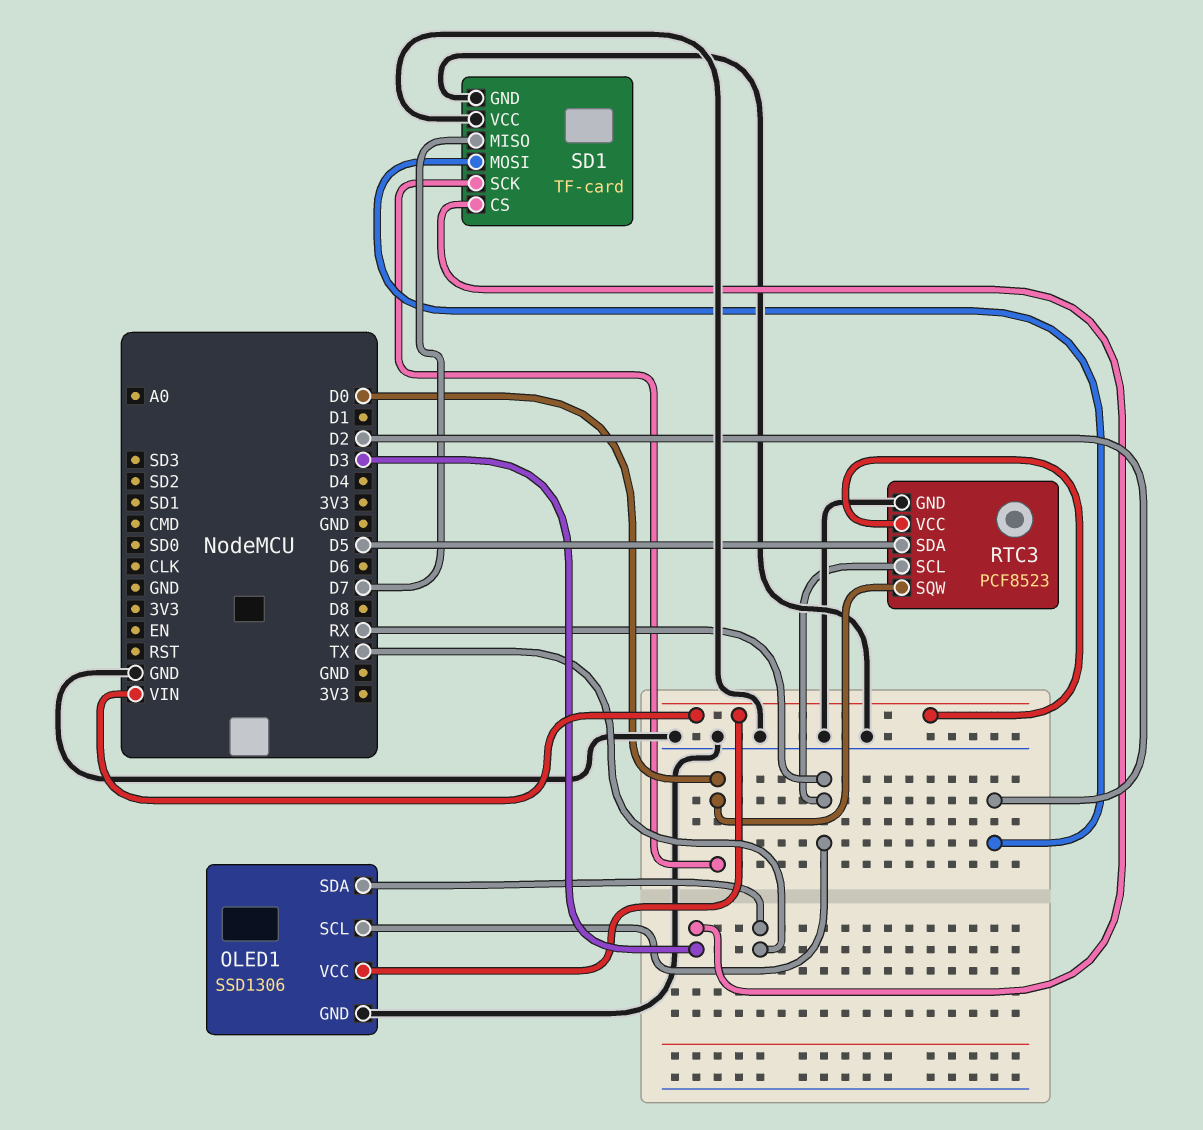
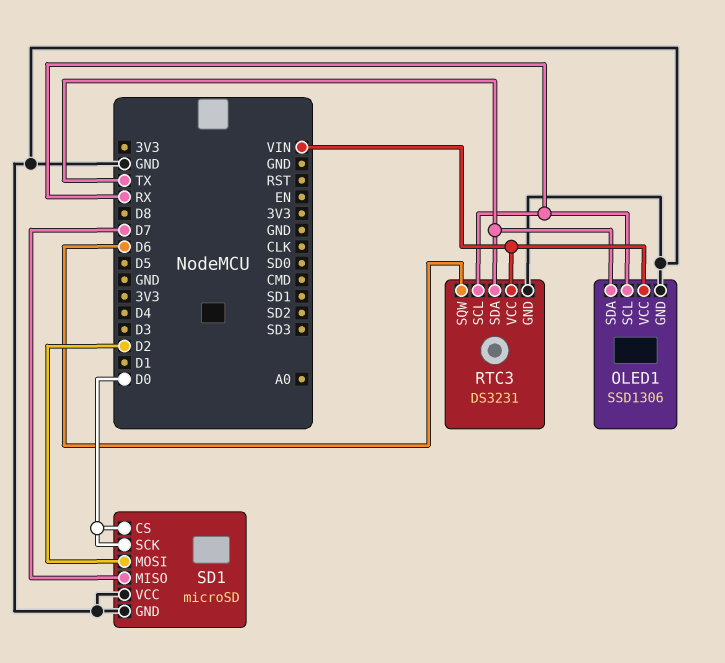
RTC3: PCF8523 -> DS3231
RTC3 pin SDA: D5 -> TX
RTC3 pin SQW: D0 -> D6
SD1: TF-card -> microSD
SD1 pin CS: D3 -> D0

